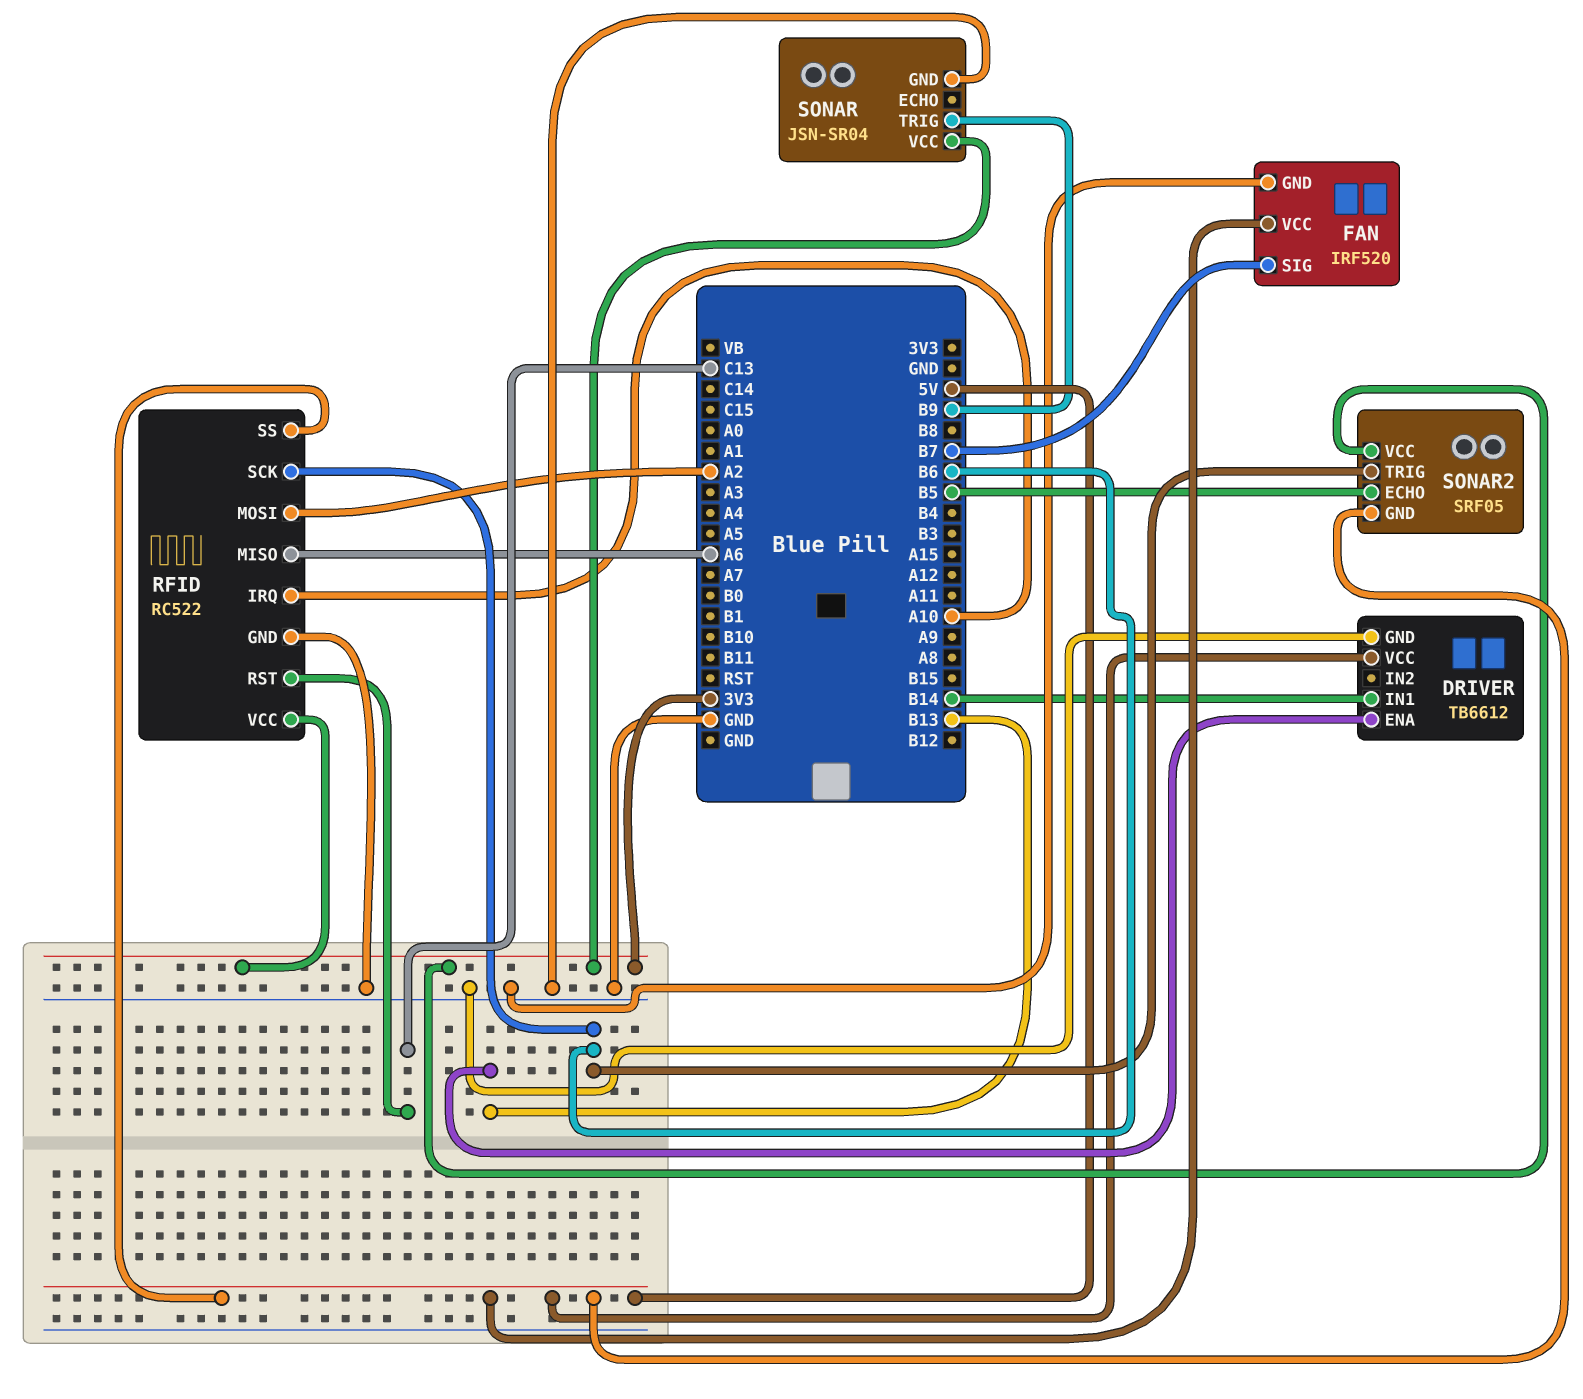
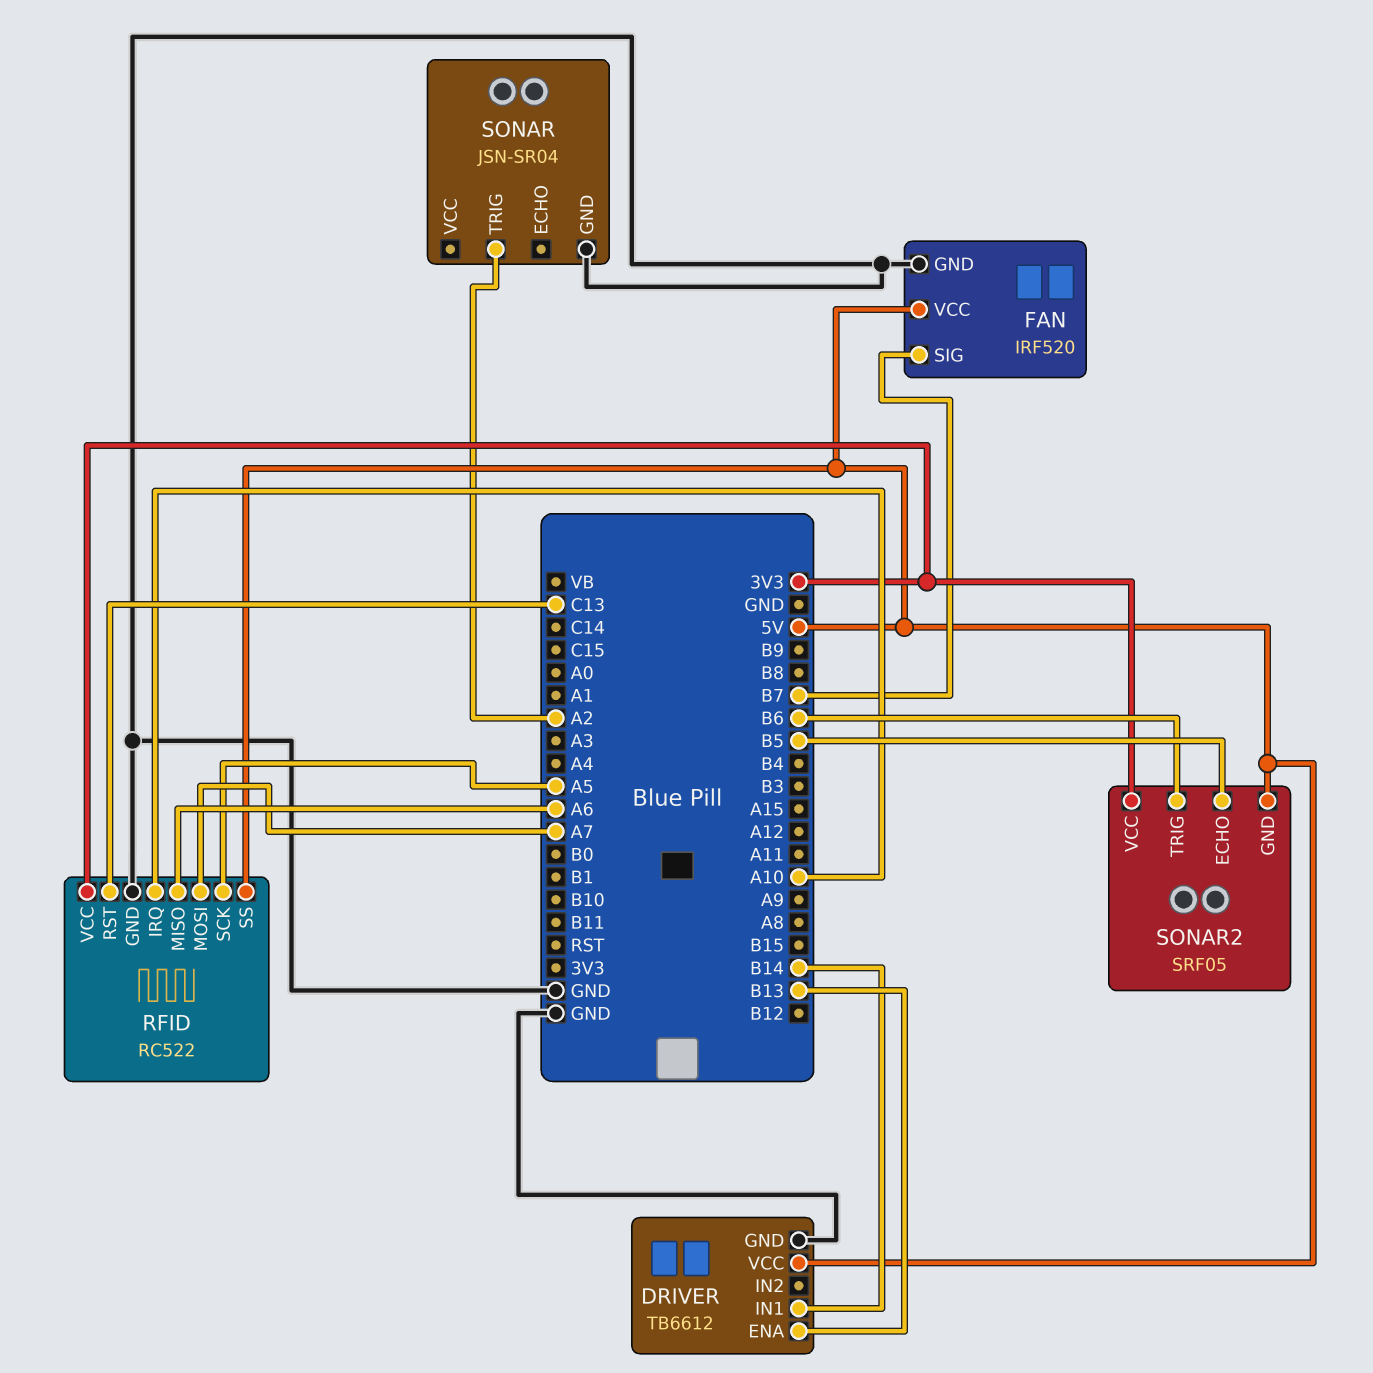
RFID pin MOSI: A2 -> A7
RFID pin SCK: B6 -> A5
SONAR pin TRIG: B9 -> A2
SONAR pin VCC: 3V3 -> none

